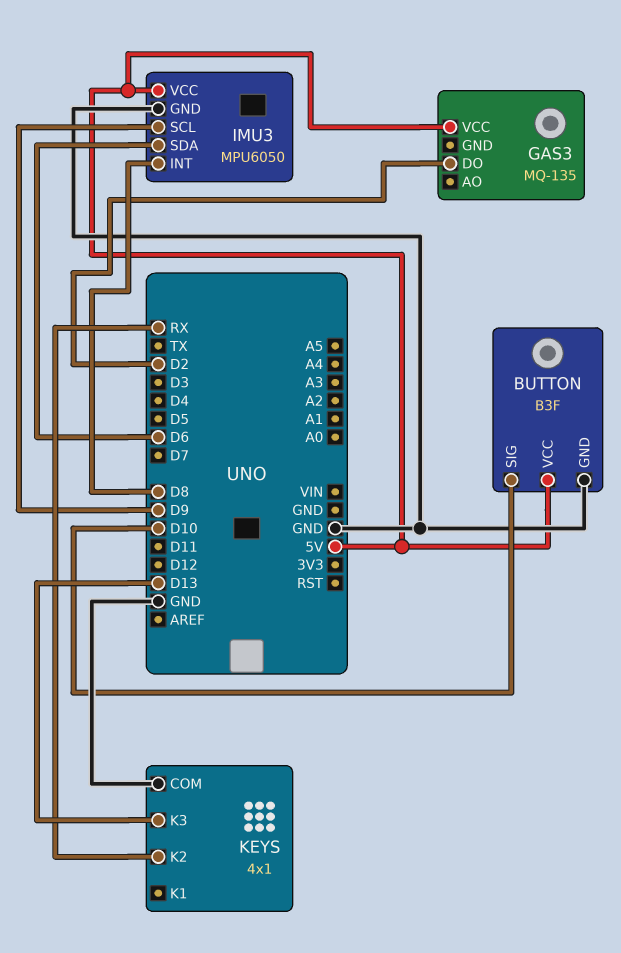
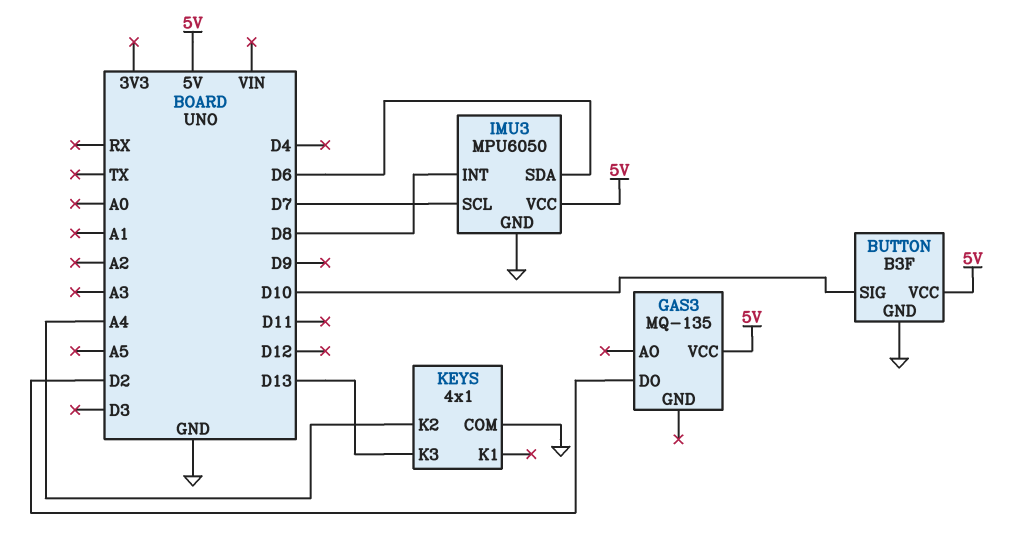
IMU3 pin SCL: D9 -> D7
KEYS pin K2: RX -> A4

